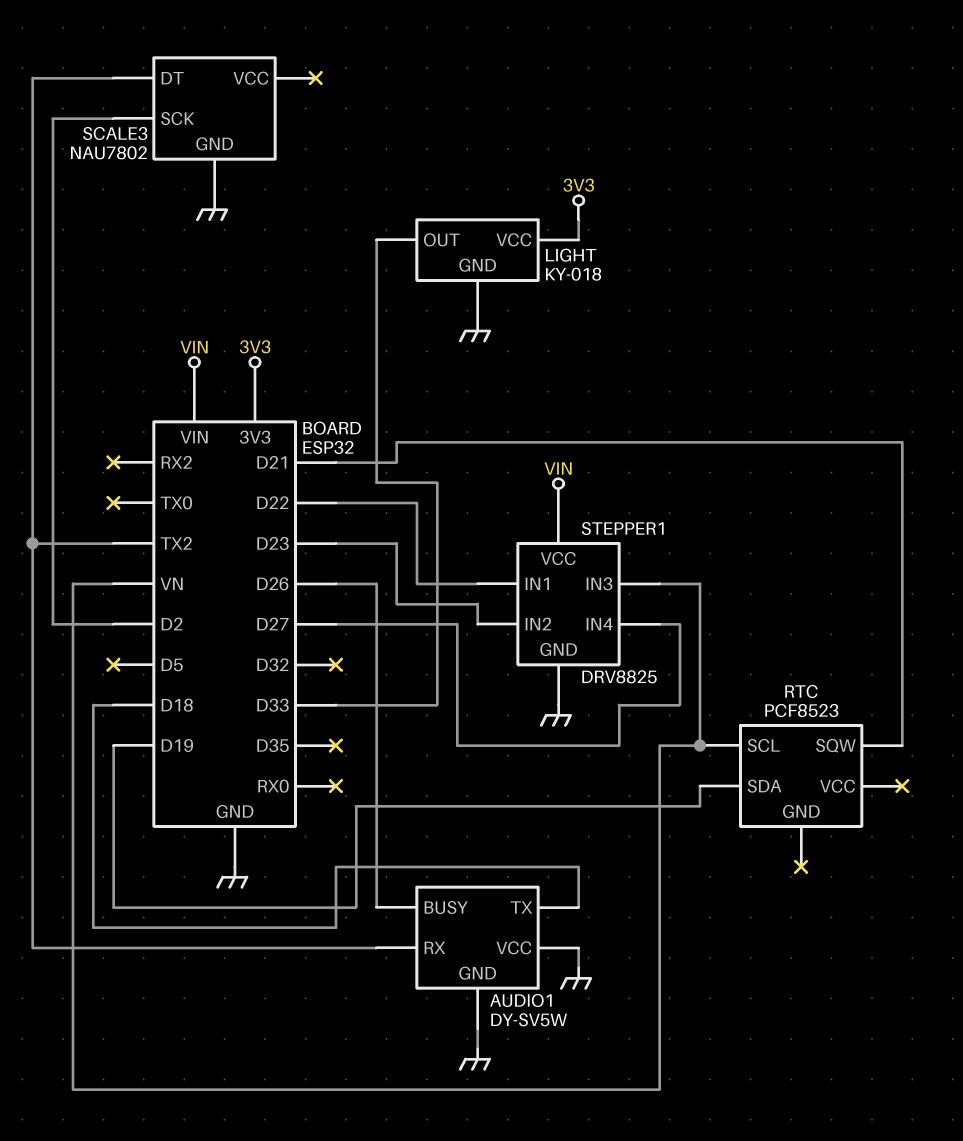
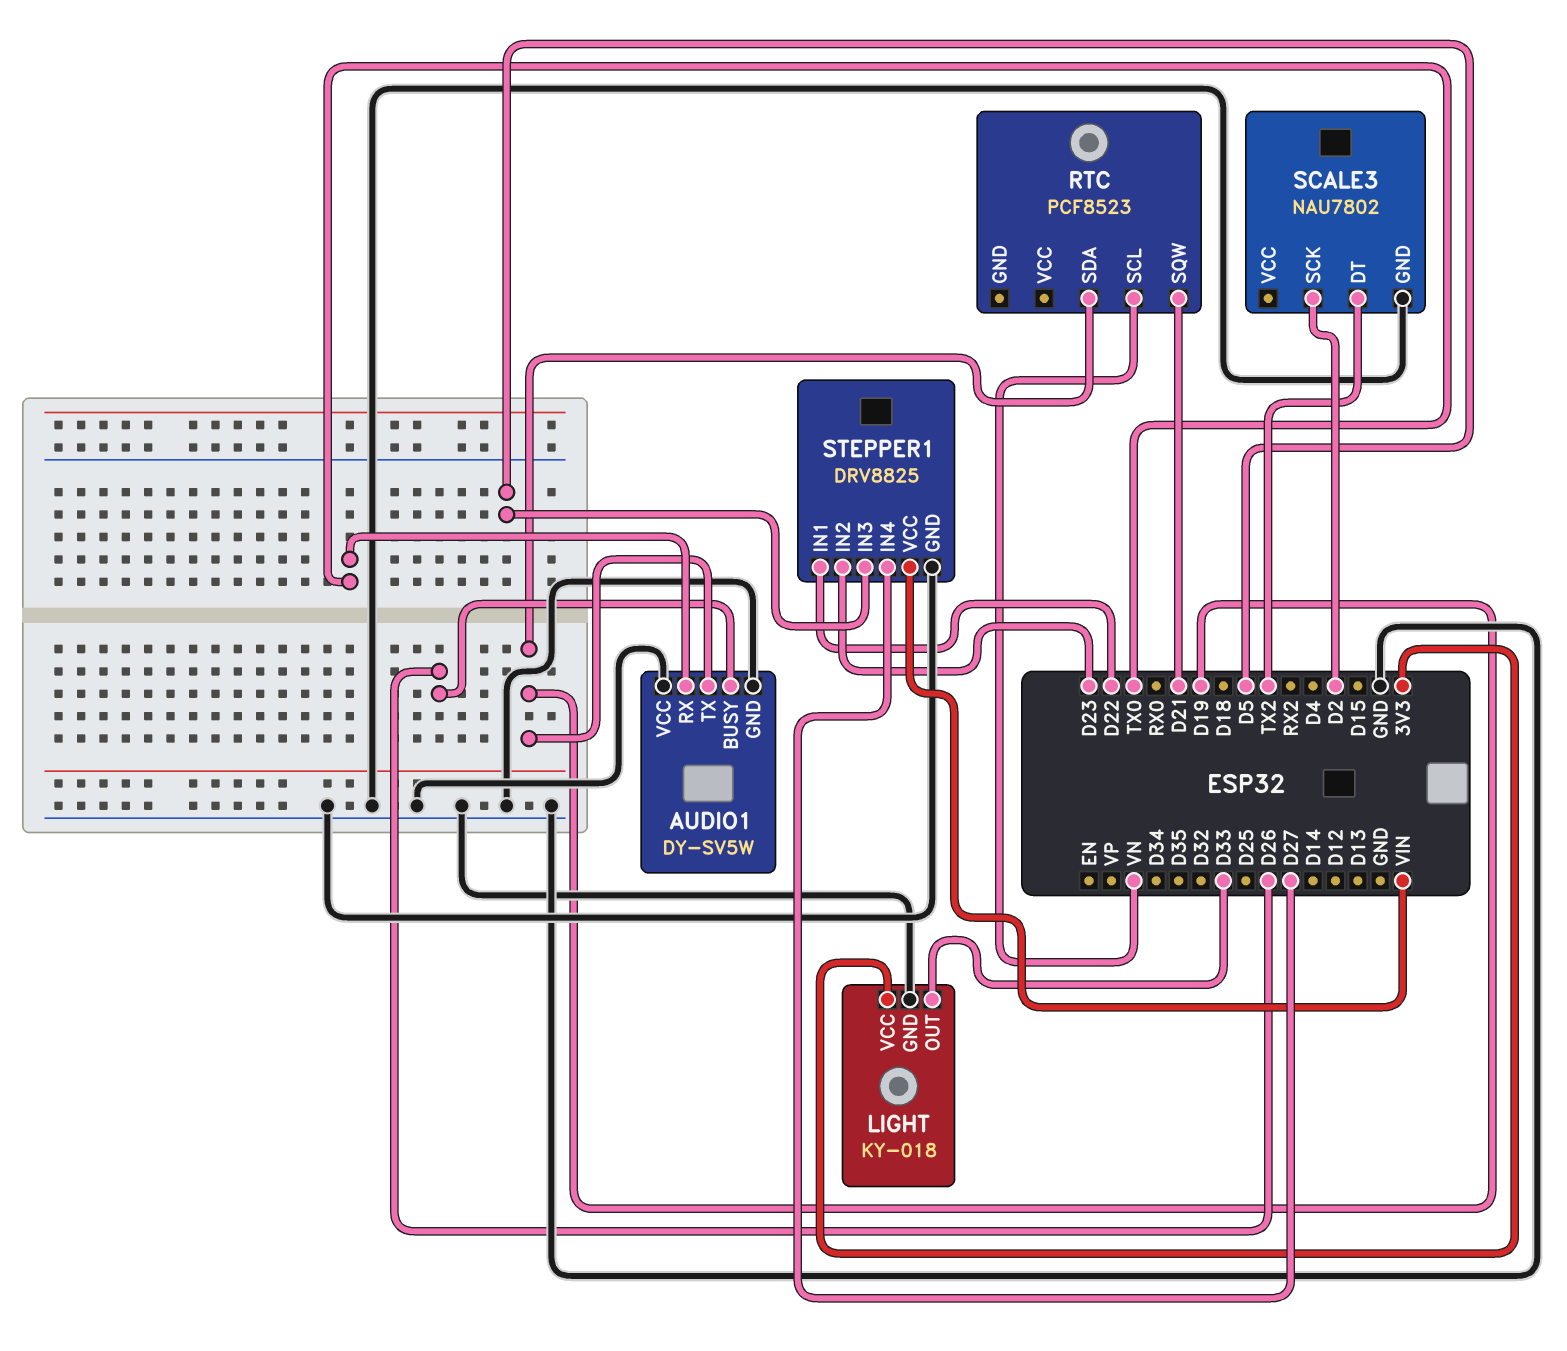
AUDIO1 pin RX: TX2 -> TX0
AUDIO1 pin TX: D18 -> D19
STEPPER1 pin IN3: VN -> D5

